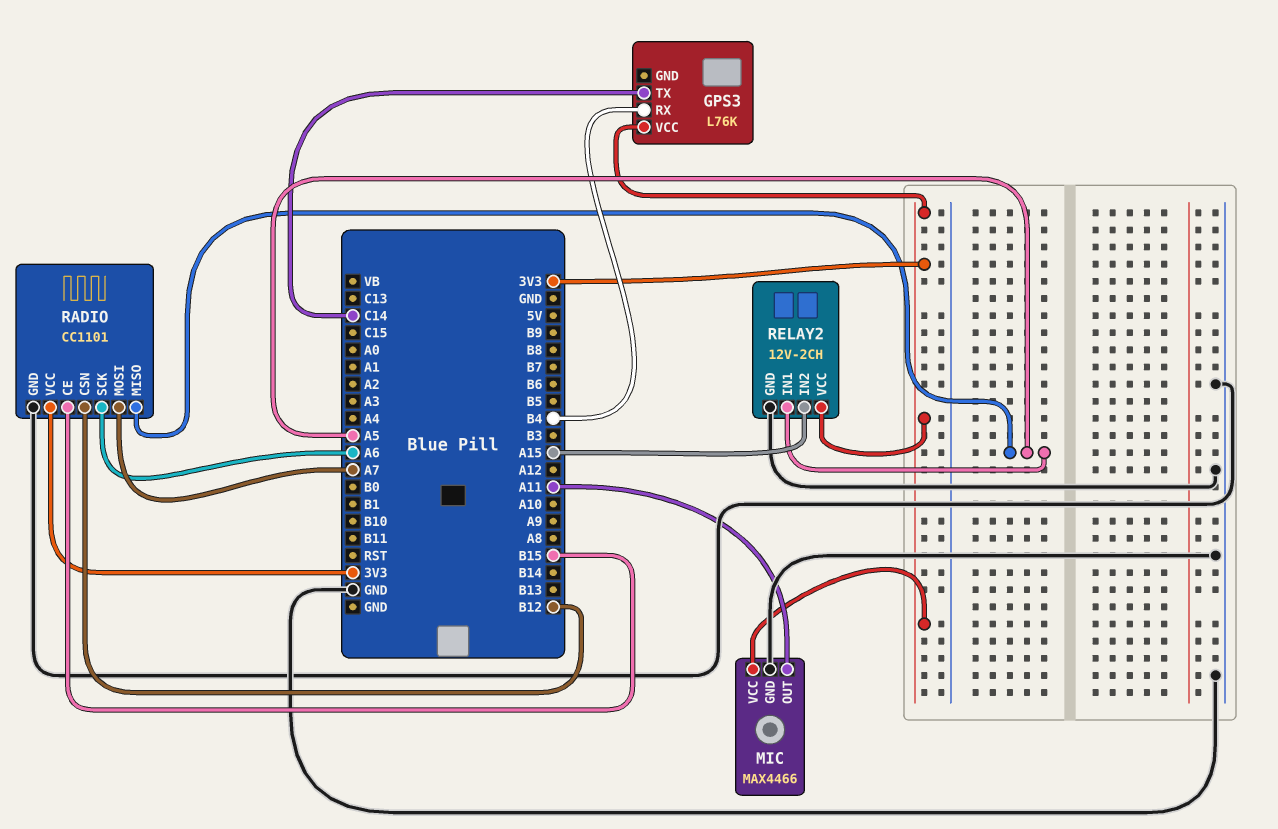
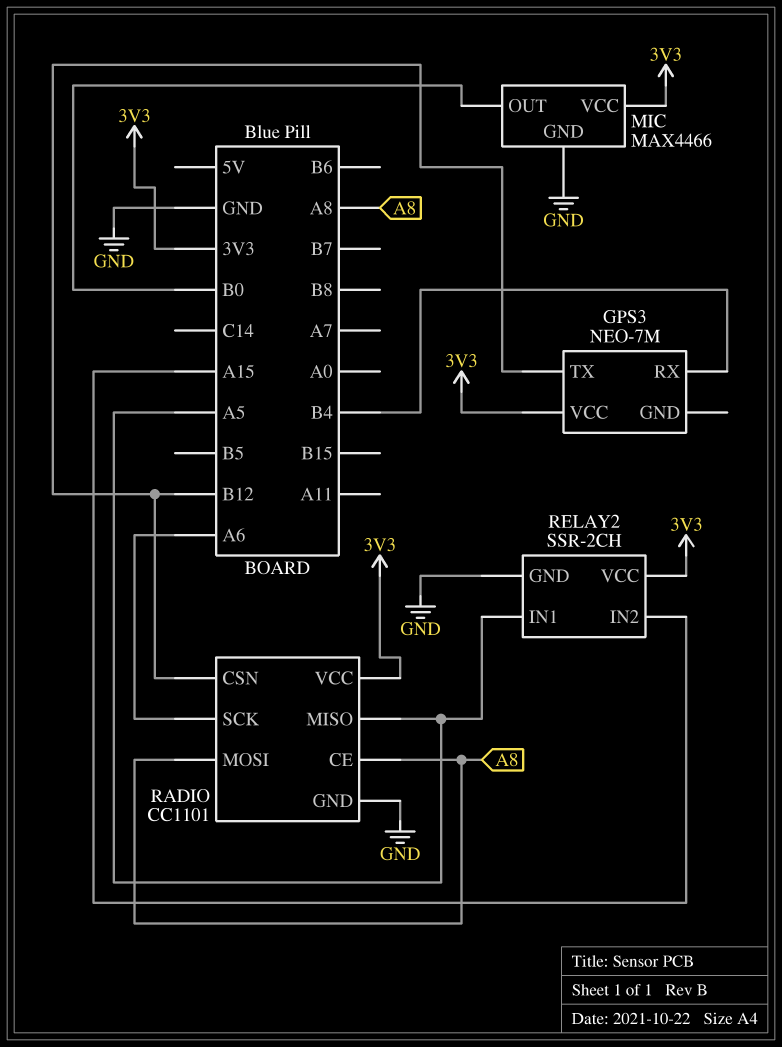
GPS3: L76K -> NEO-7M
GPS3 pin TX: C14 -> B12
MIC pin OUT: A11 -> B0
RADIO pin CE: B15 -> A8
RADIO pin MOSI: A7 -> A8
RELAY2: 12V-2CH -> SSR-2CH

